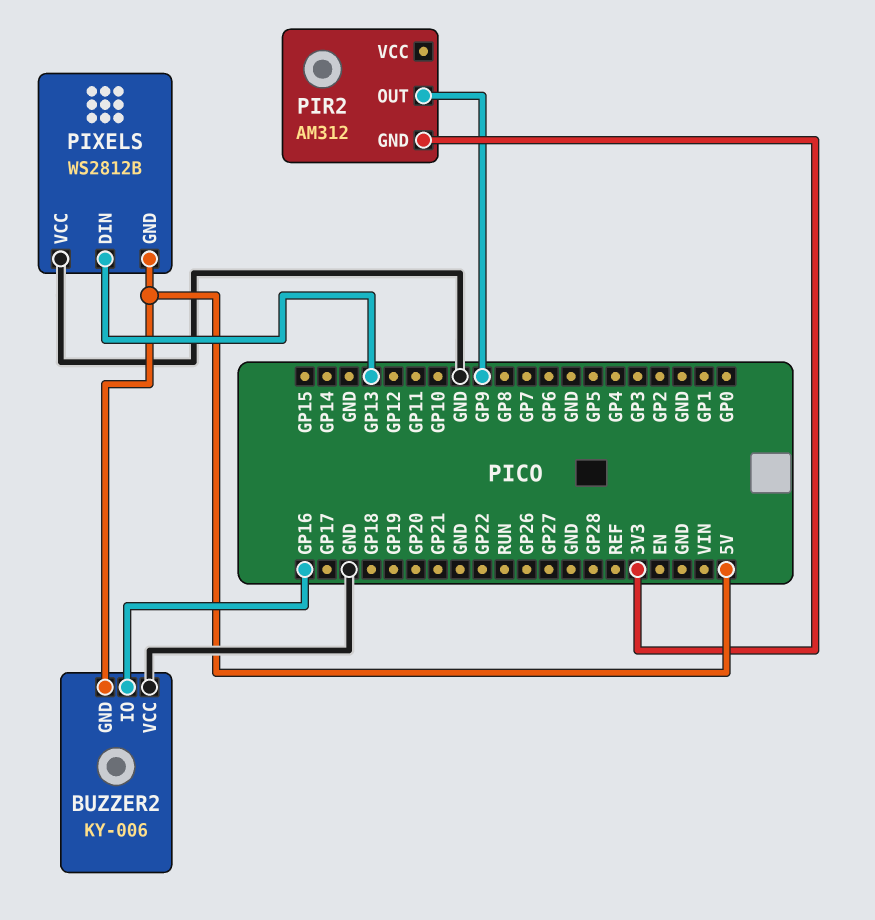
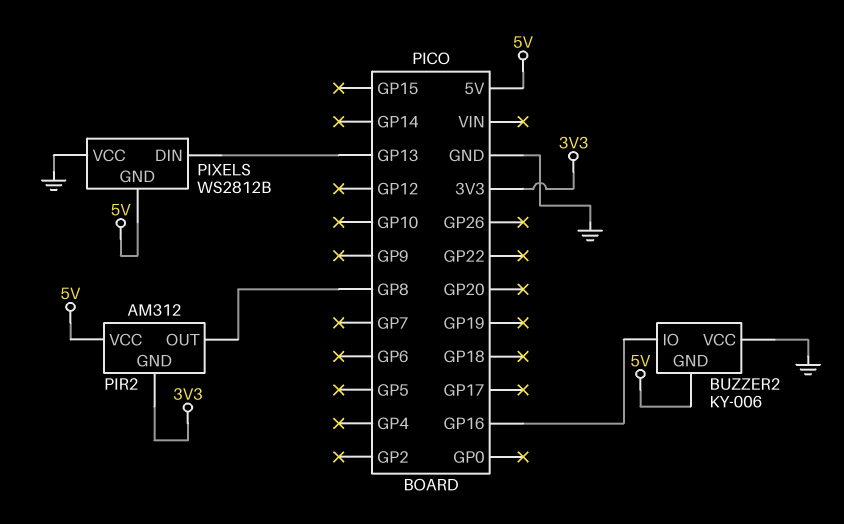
PIR2 pin OUT: GP9 -> GP8
PIR2 pin VCC: none -> 5V

